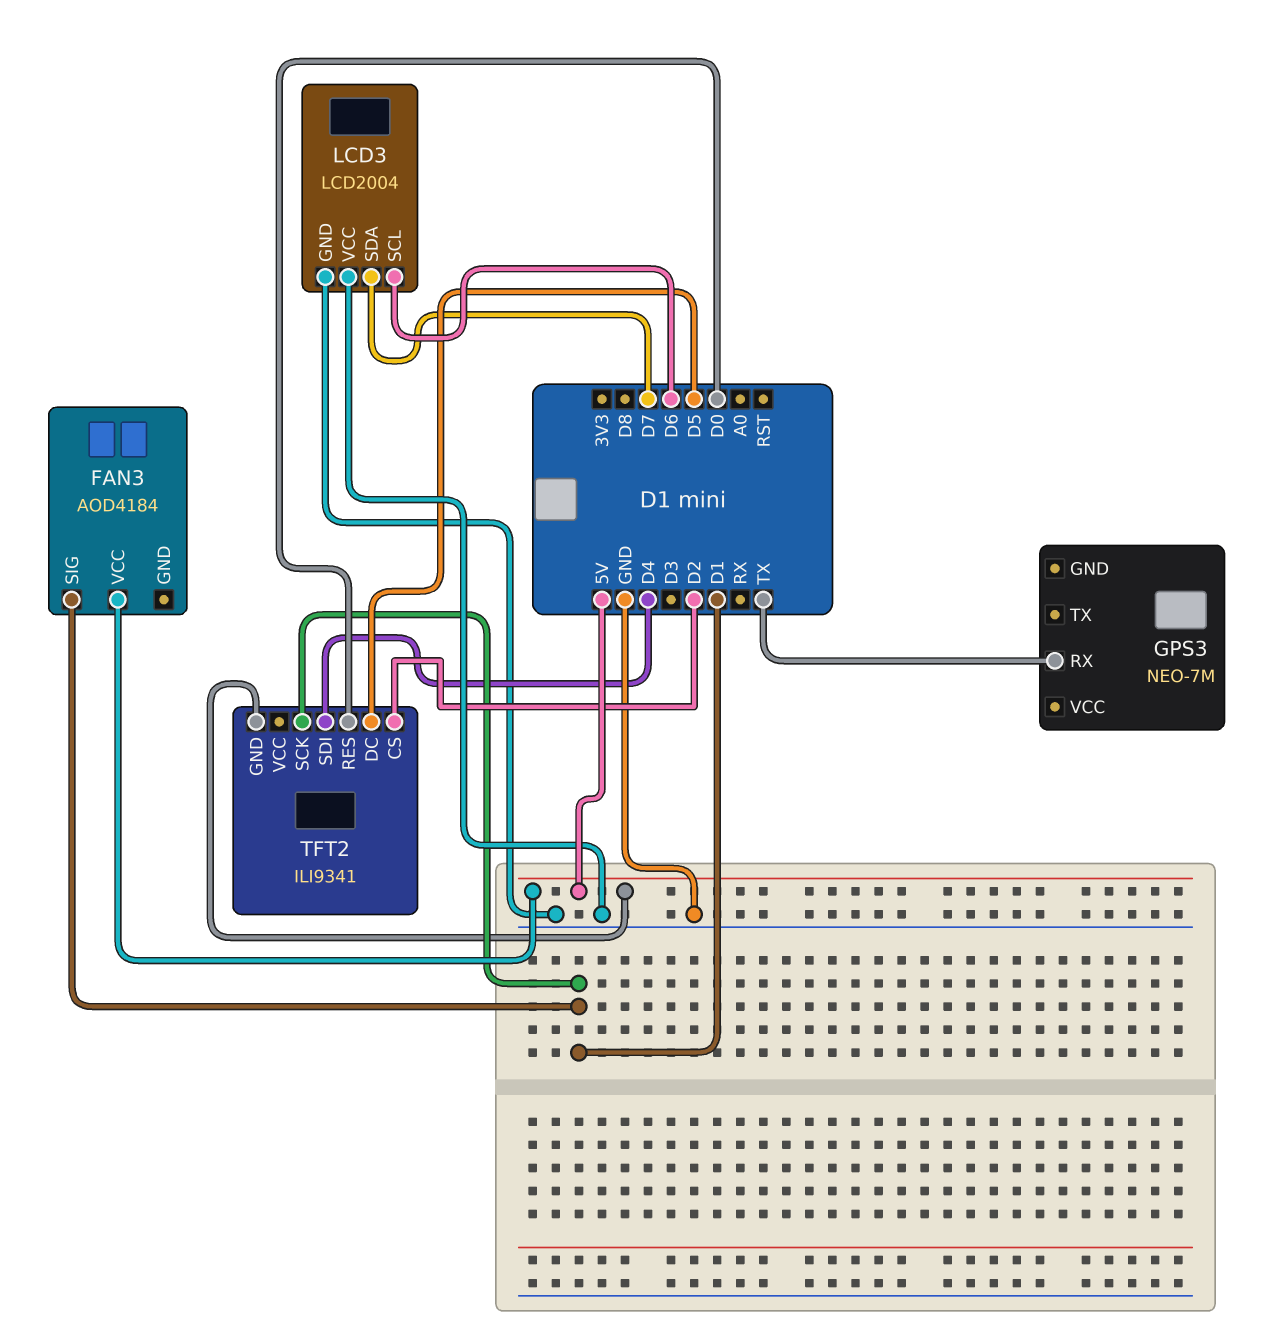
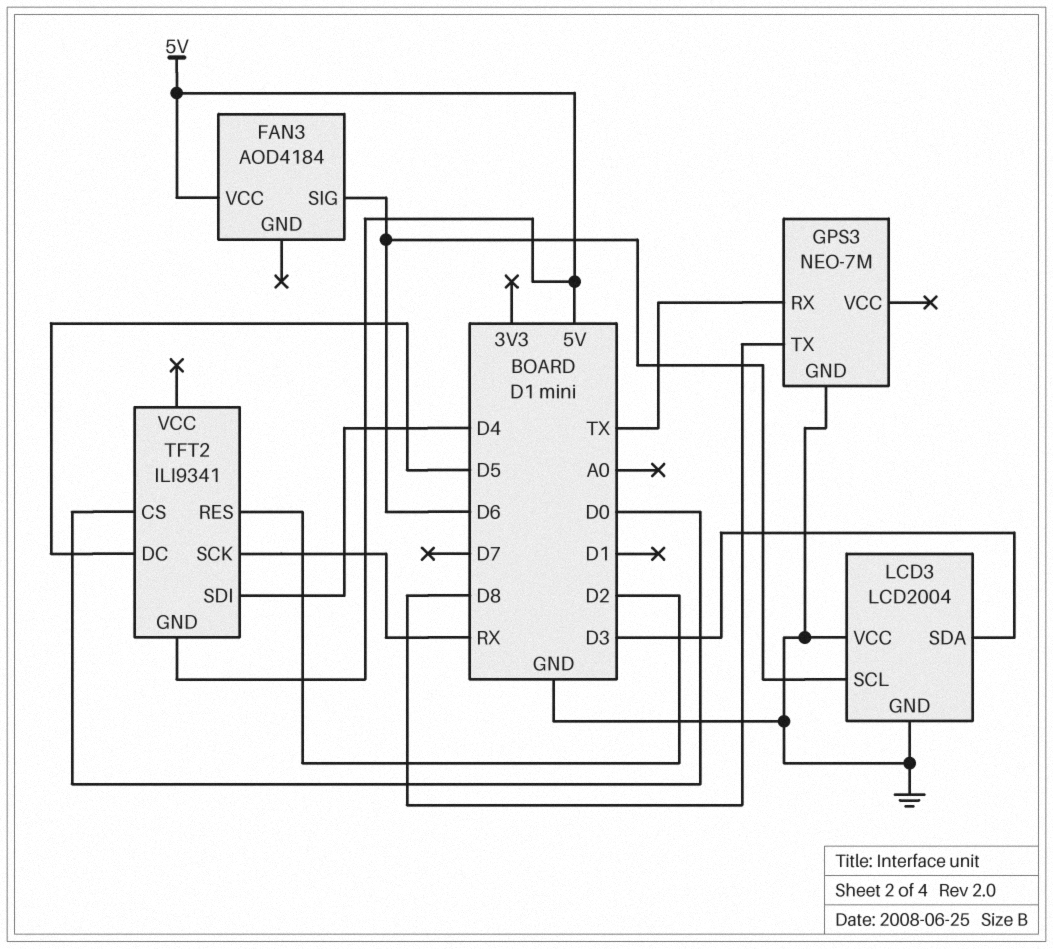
FAN3 pin SIG: D1 -> D6
GPS3 pin GND: none -> GND
GPS3 pin TX: none -> D8
LCD3 pin SDA: D7 -> D3
TFT2 pin CS: D2 -> D0
TFT2 pin RES: D0 -> D2
TFT2 pin SCK: D1 -> RX

